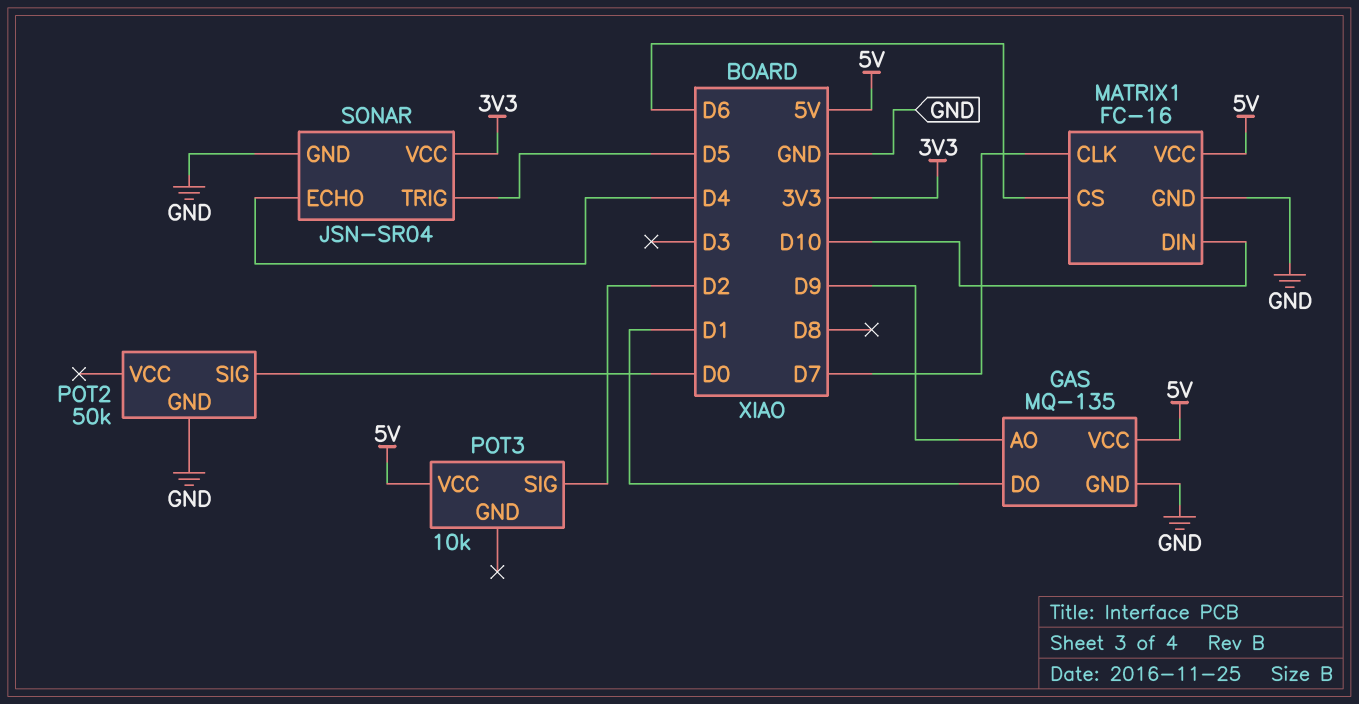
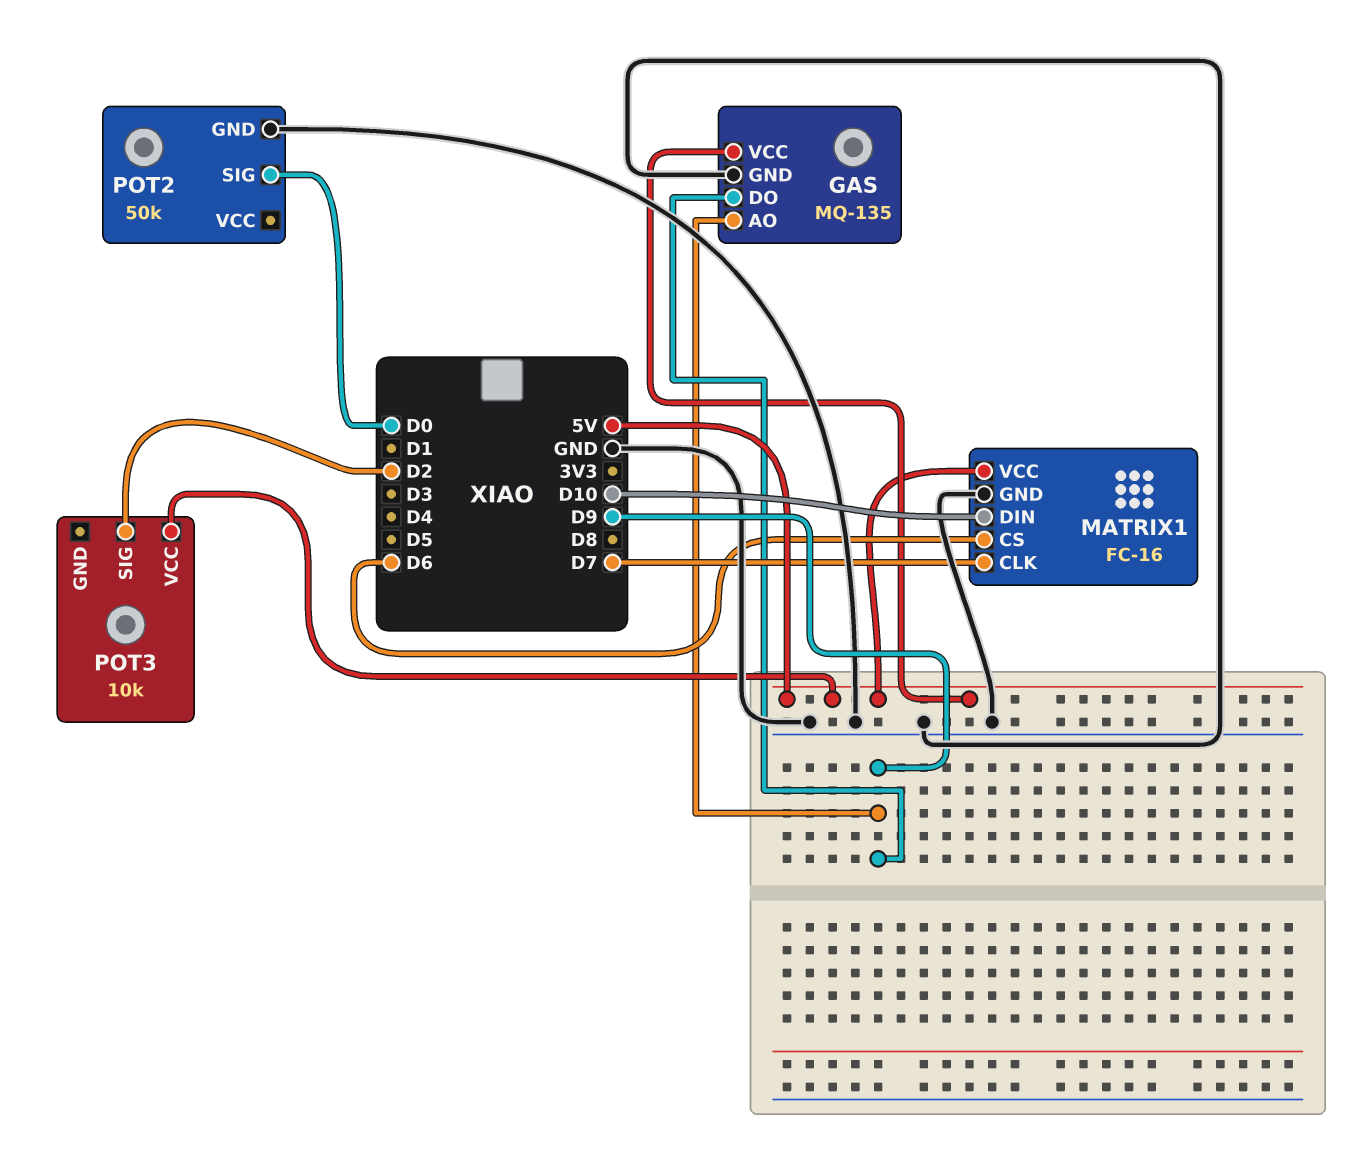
GAS pin DO: D1 -> D9
SONAR: JSN-SR04 -> none
SONAR pin ECHO: D4 -> none
SONAR pin GND: GND -> none
SONAR pin TRIG: D5 -> none
SONAR pin VCC: 3V3 -> none

